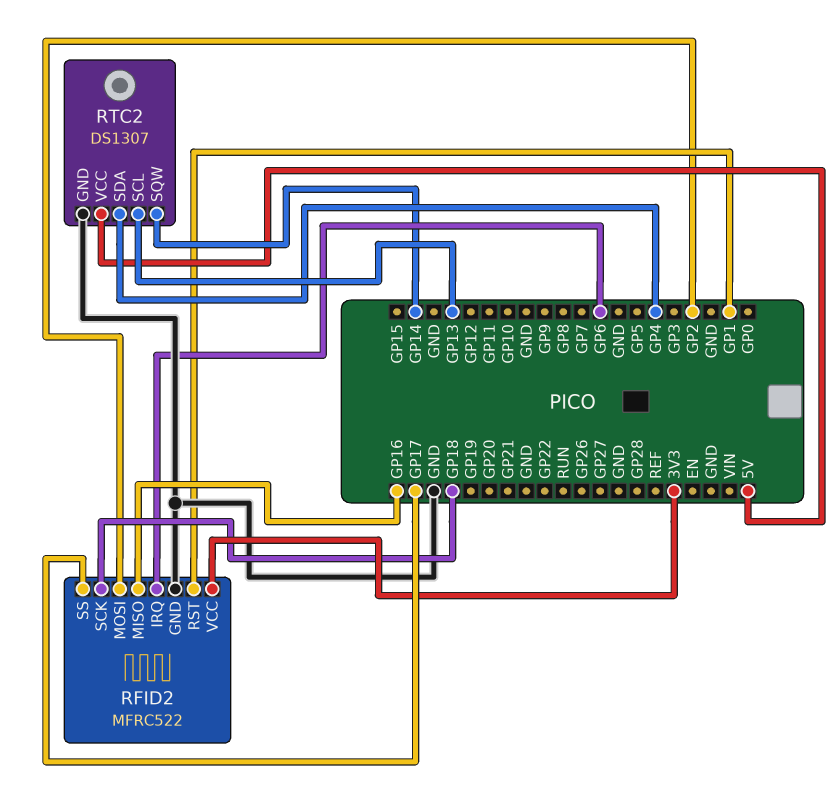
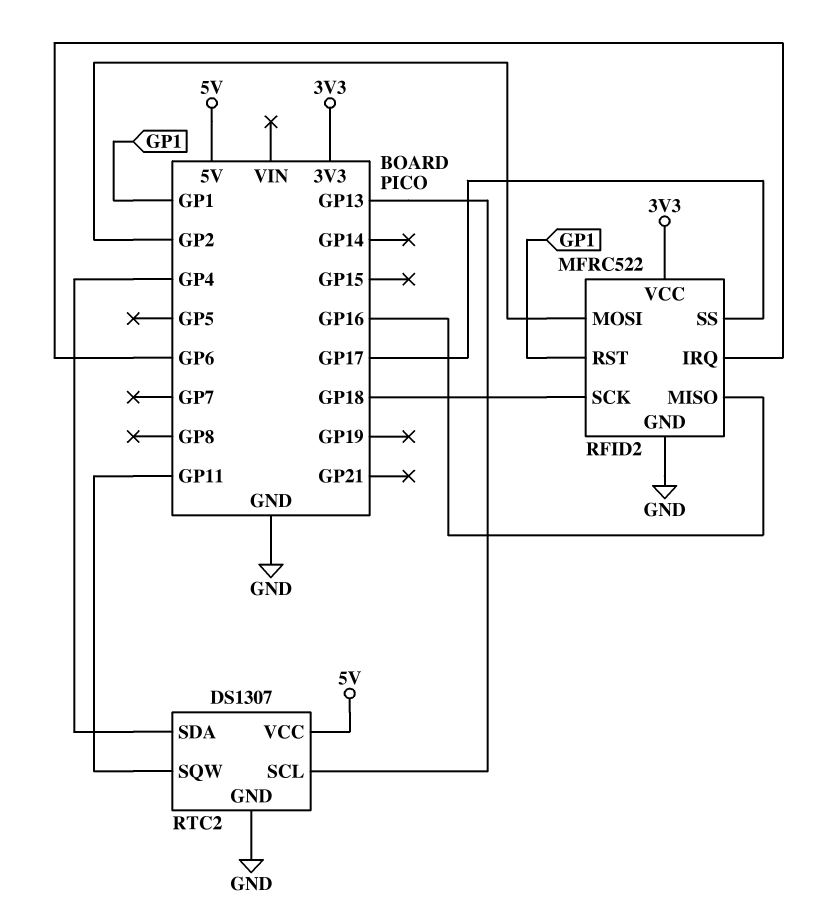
RTC2 pin SQW: GP14 -> GP11

